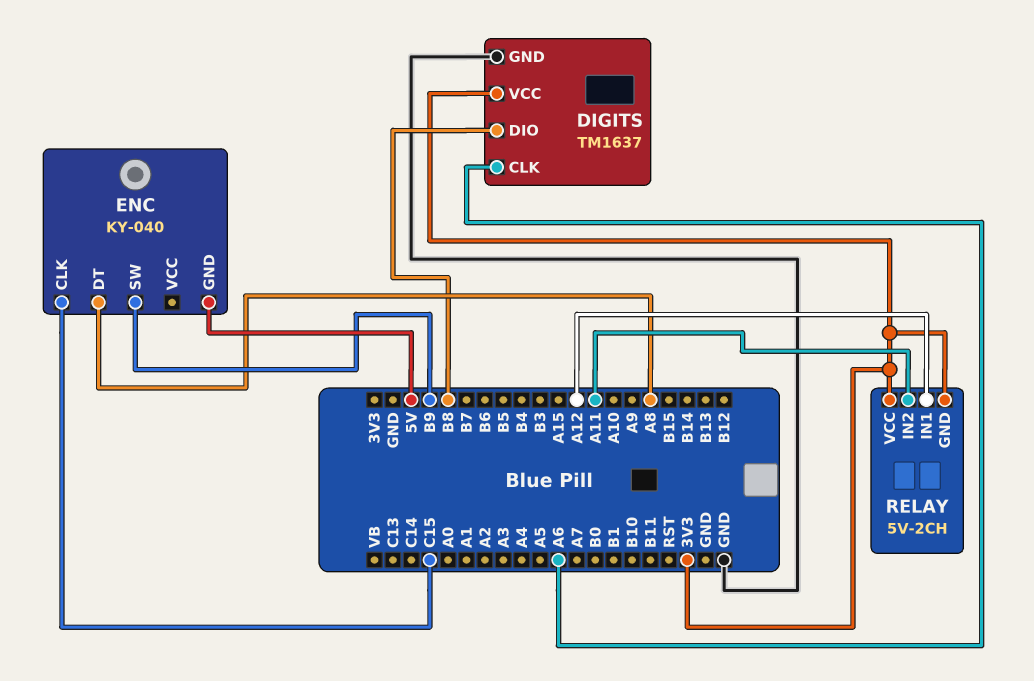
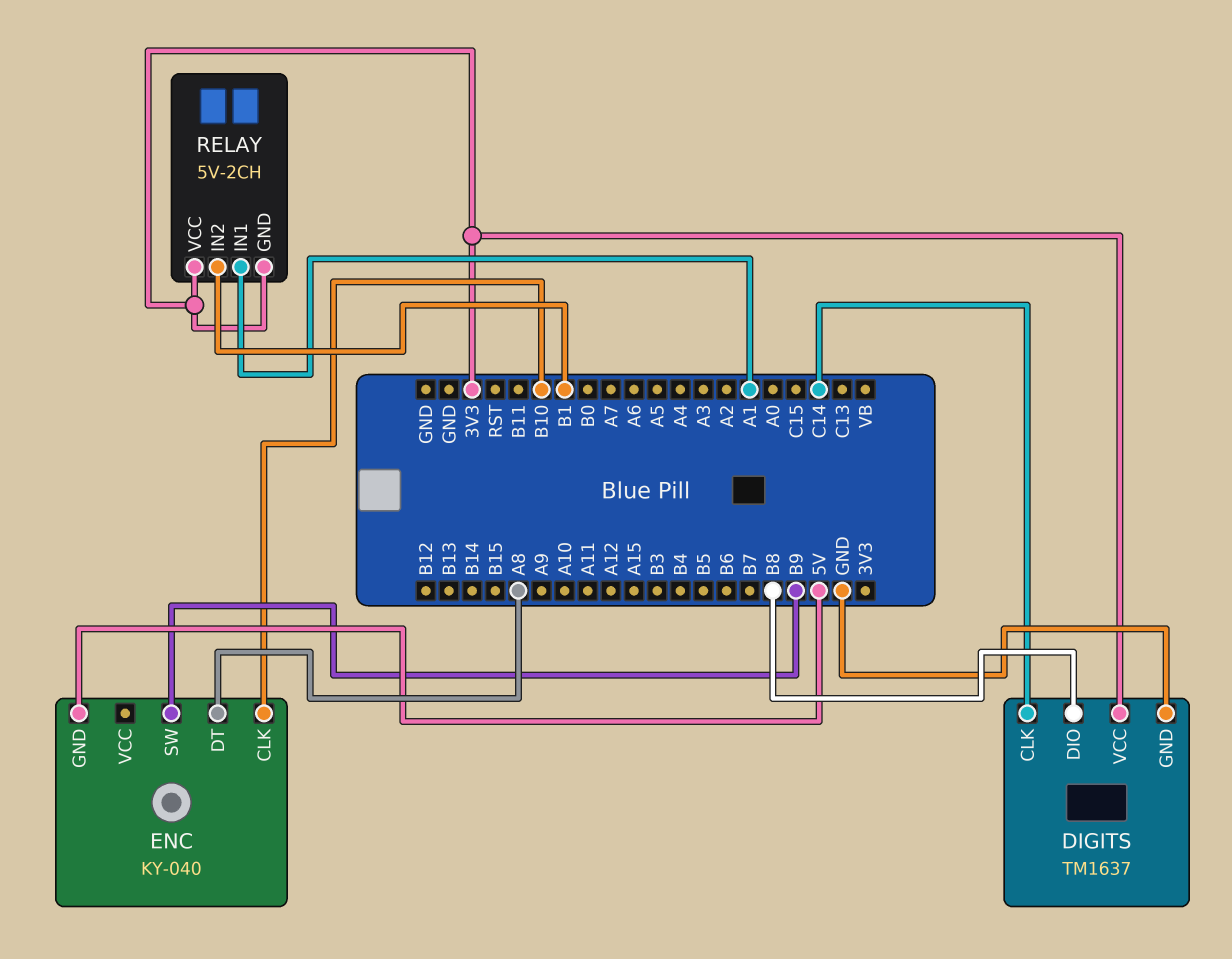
DIGITS pin CLK: A6 -> C14
ENC pin CLK: C15 -> B10
RELAY pin IN1: A12 -> A1
RELAY pin IN2: A11 -> B1

